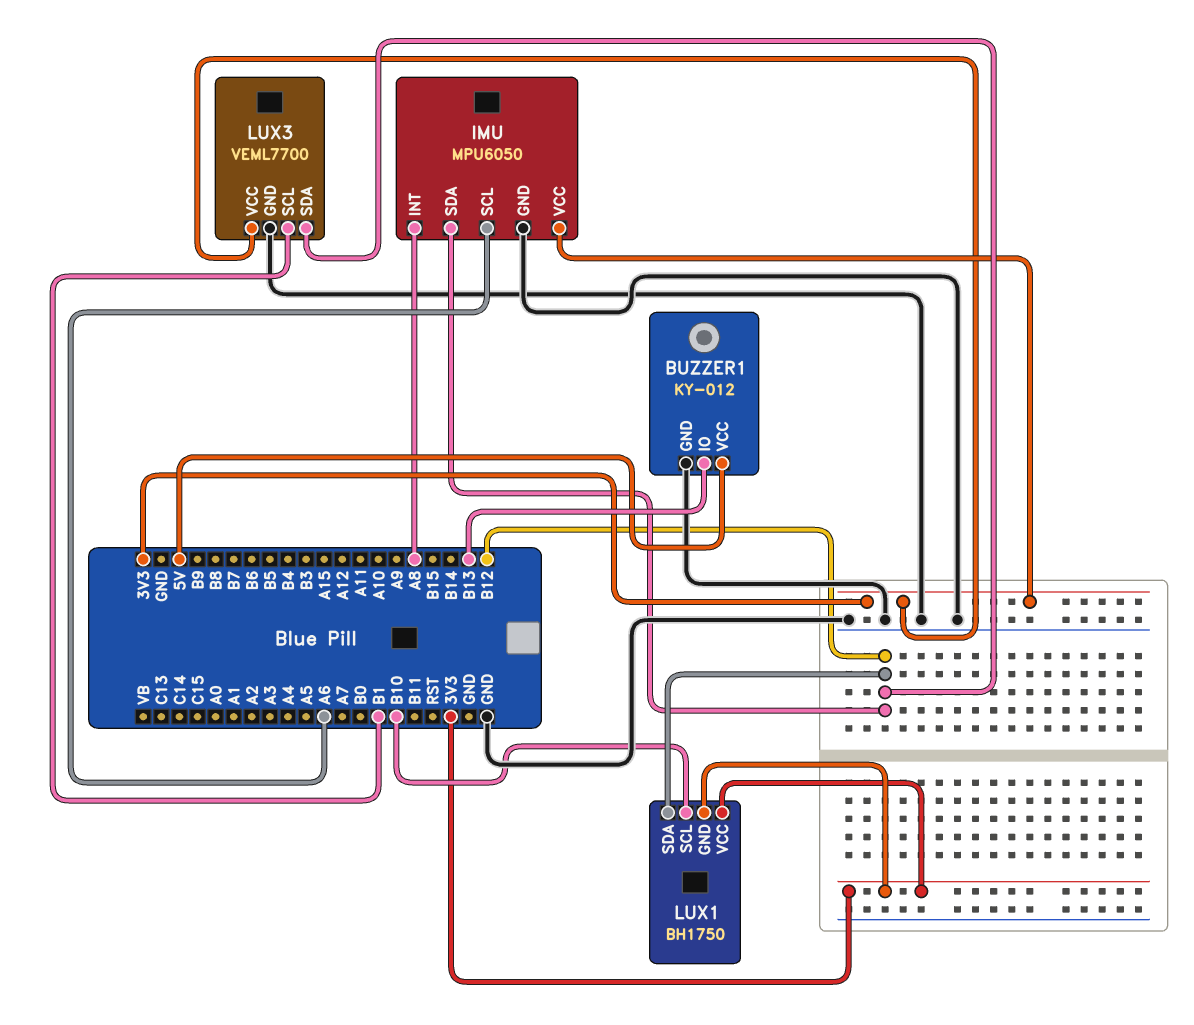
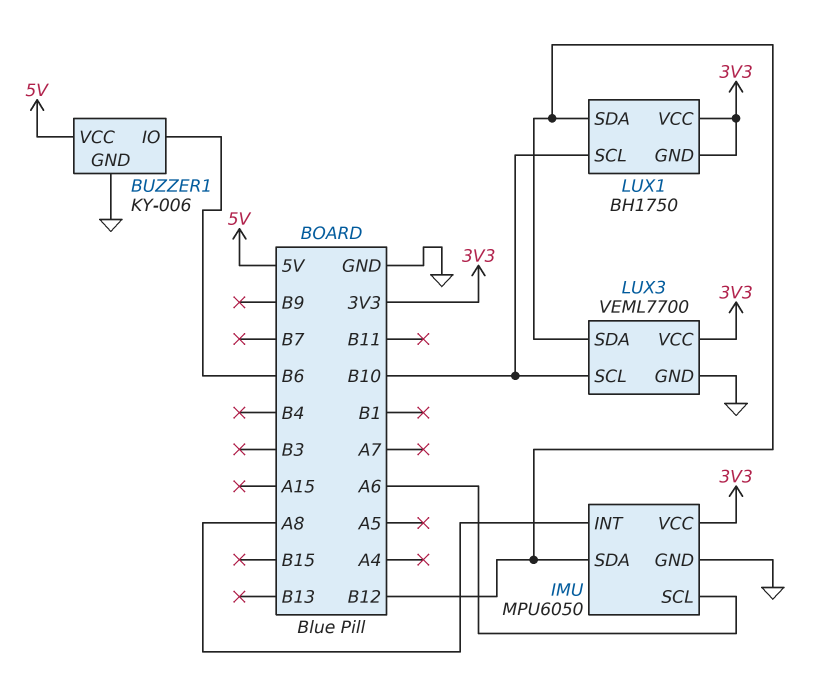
BUZZER1: KY-012 -> KY-006
BUZZER1 pin IO: B13 -> B6
LUX3 pin SCL: B1 -> B10

